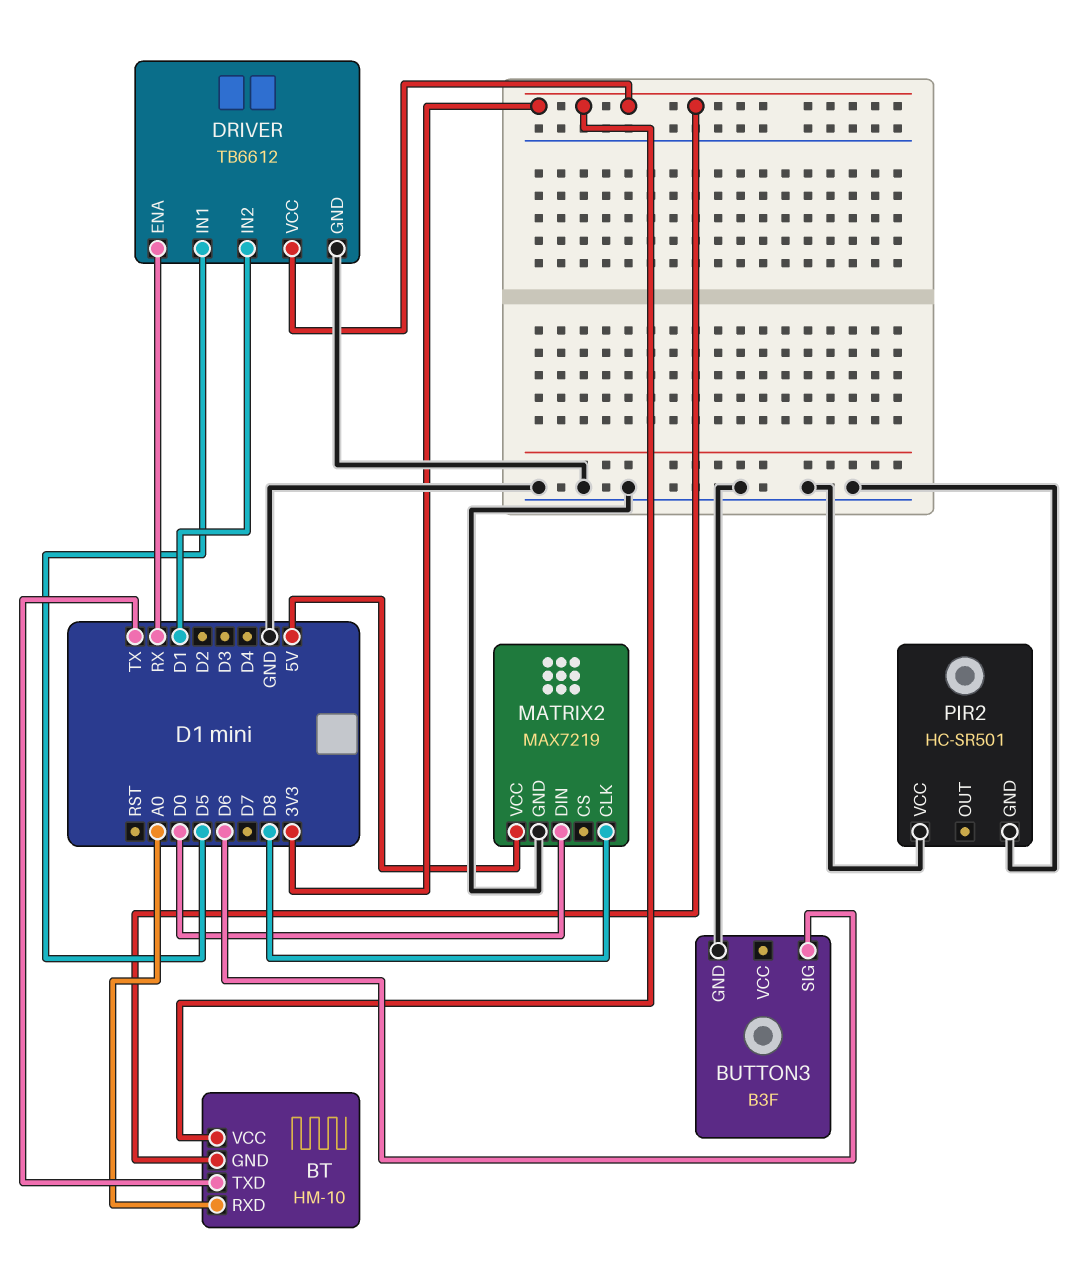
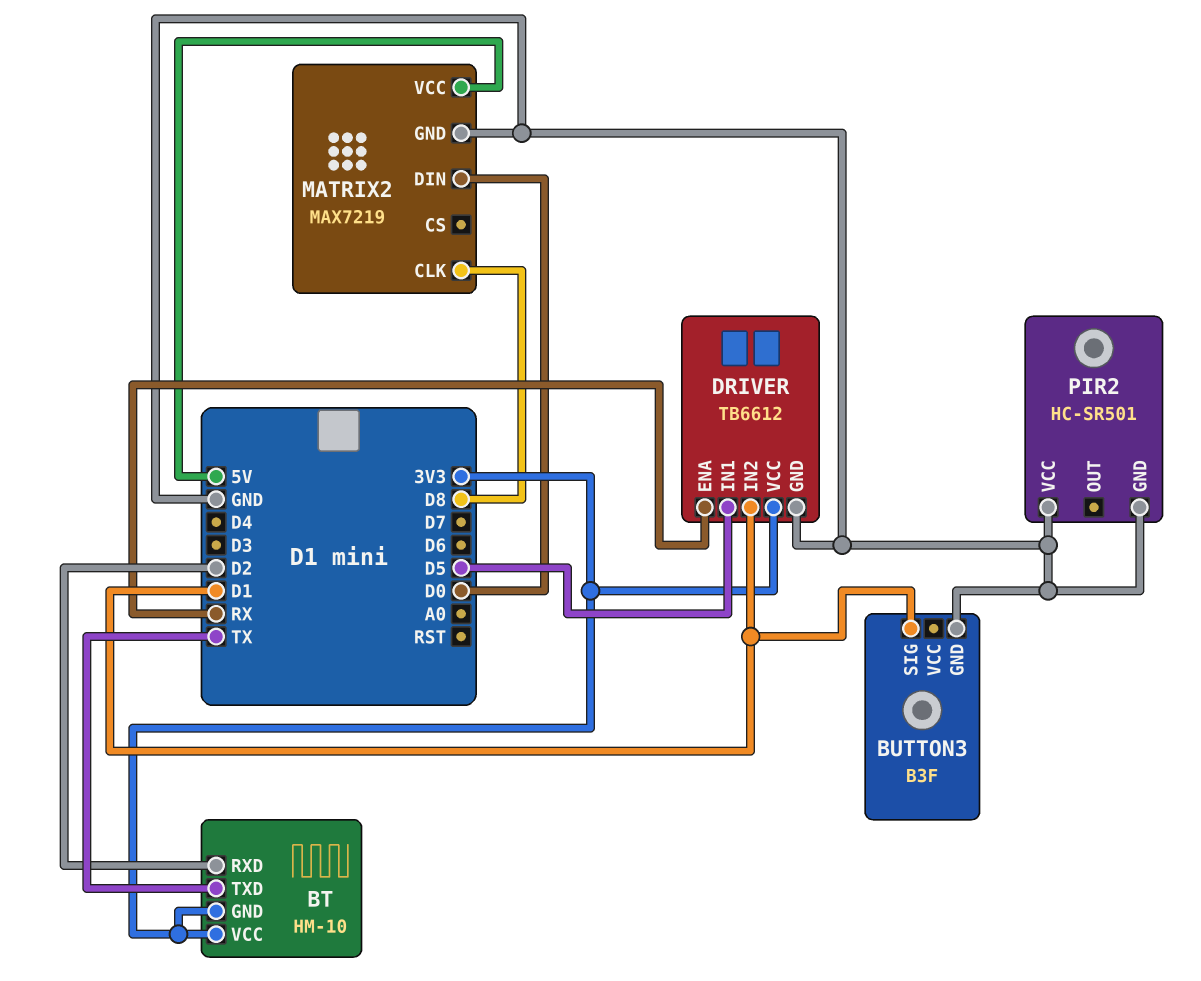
BT pin RXD: A0 -> D2
BUTTON3 pin SIG: D6 -> D1

